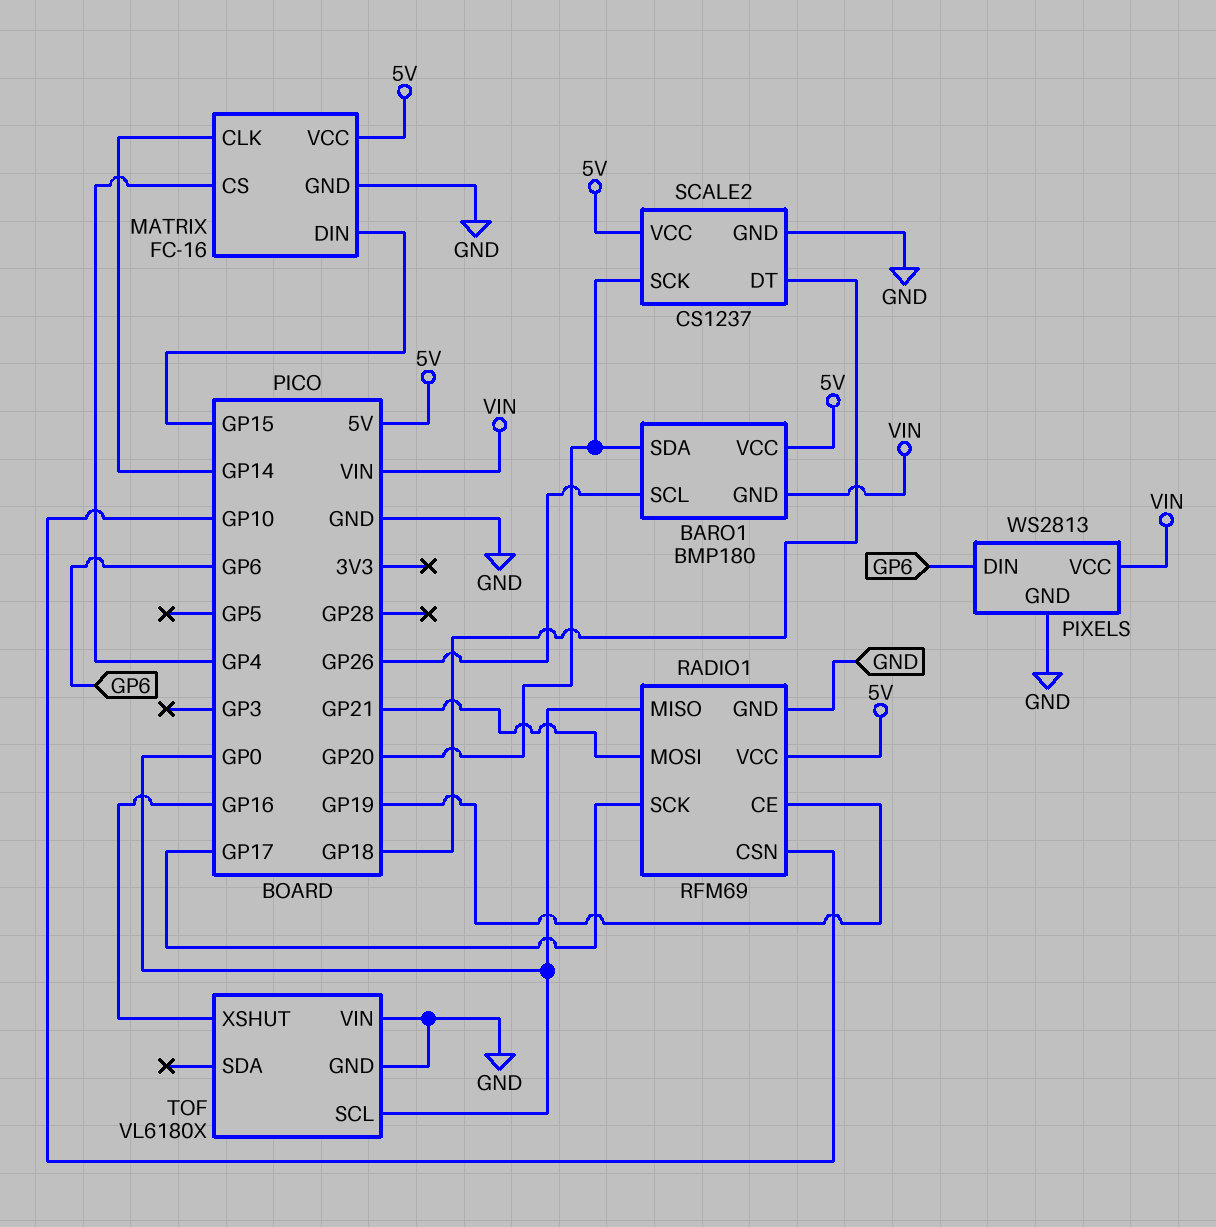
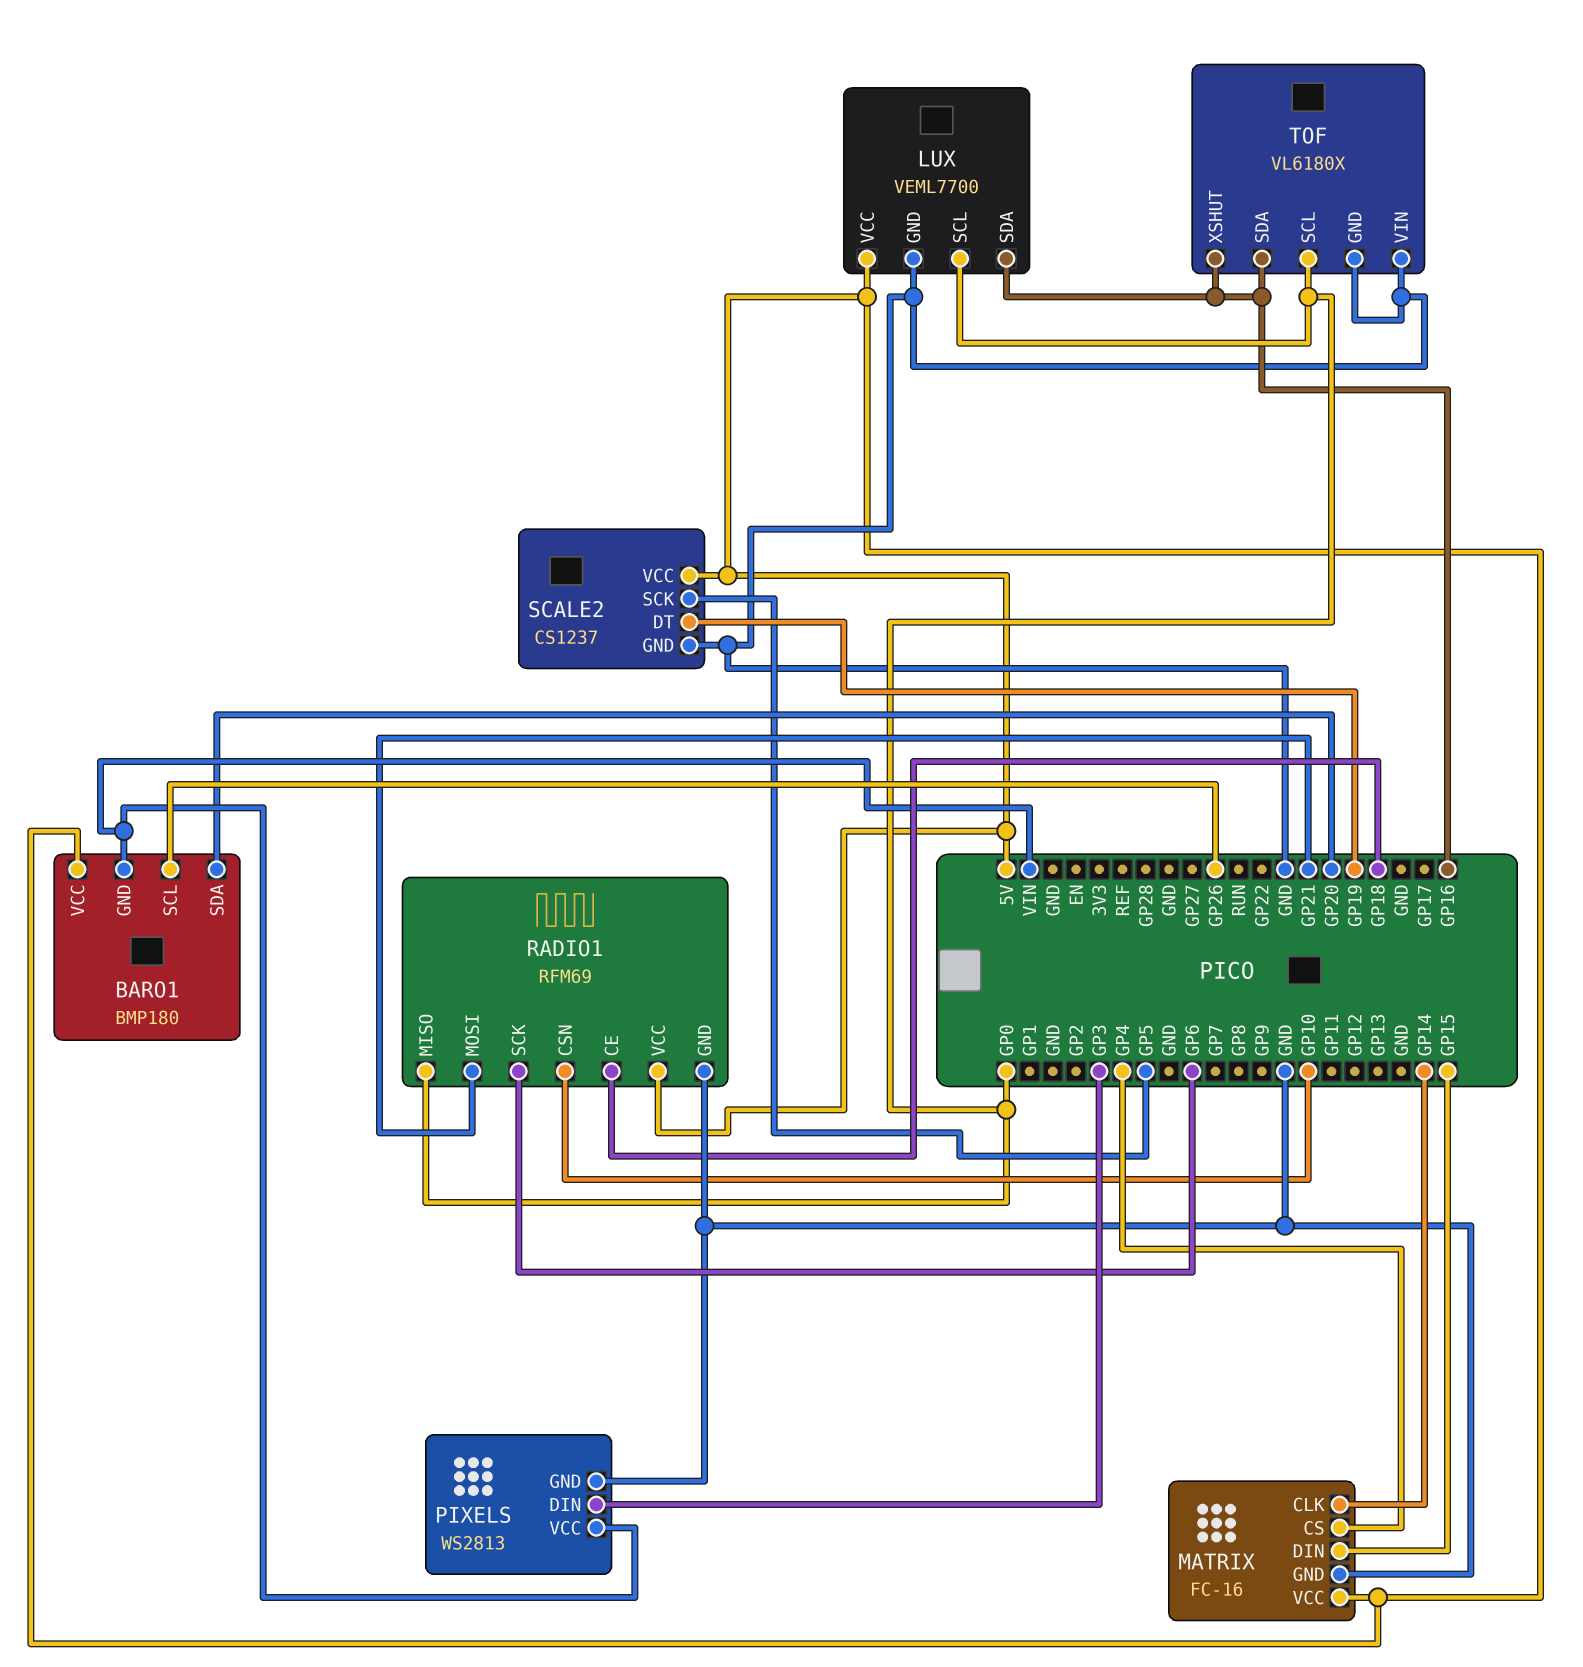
LUX: none -> VEML7700
LUX pin GND: none -> GND
LUX pin SCL: none -> GP0
LUX pin SDA: none -> GP16
LUX pin VCC: none -> 5V
PIXELS pin DIN: GP6 -> GP3
RADIO1 pin CE: GP19 -> GP18
RADIO1 pin SCK: GP17 -> GP6
SCALE2 pin DT: GP18 -> GP19
SCALE2 pin SCK: GP20 -> GP5
TOF pin SDA: none -> GP16

